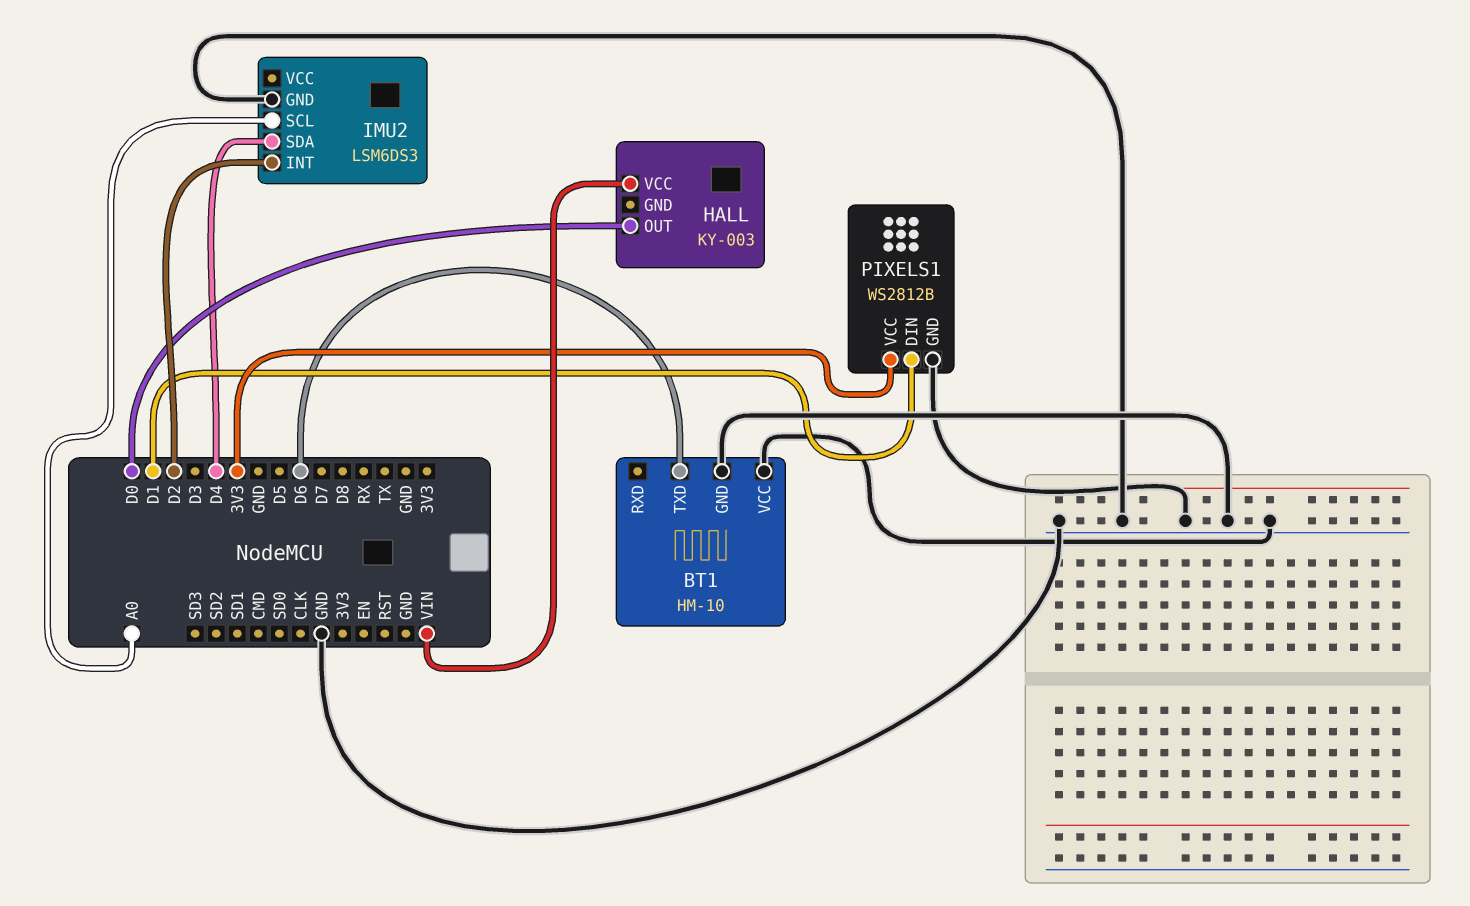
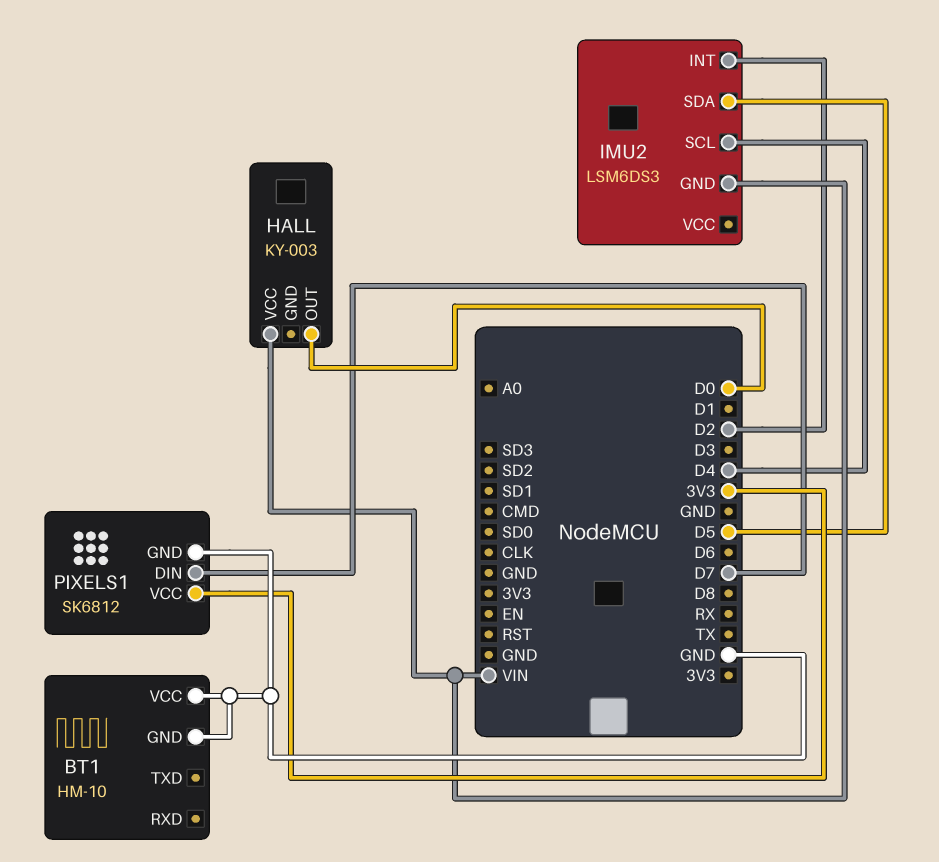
BT1 pin TXD: D6 -> none
IMU2 pin GND: GND -> VIN
IMU2 pin SCL: A0 -> D4
IMU2 pin SDA: D4 -> D5
PIXELS1: WS2812B -> SK6812
PIXELS1 pin DIN: D1 -> D7

